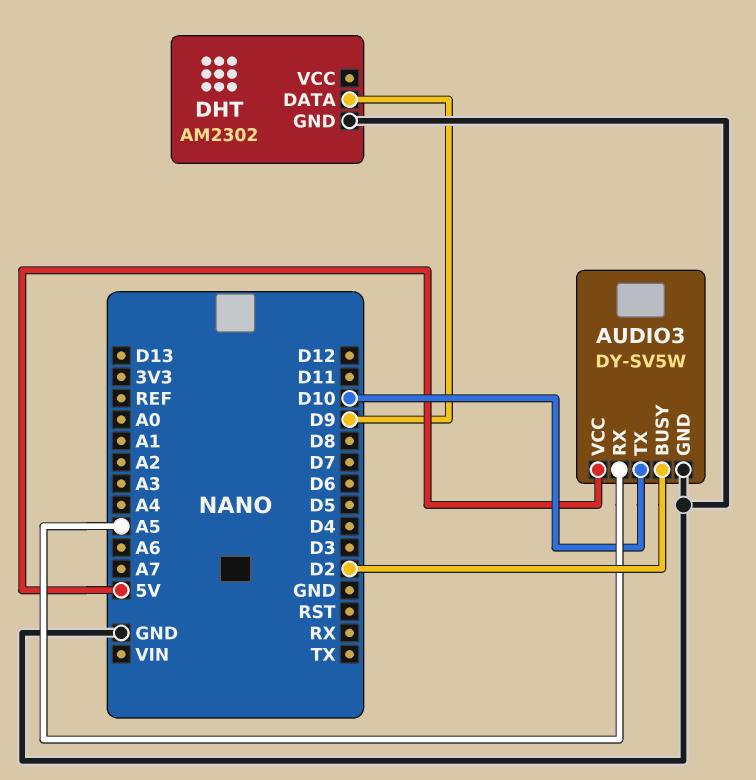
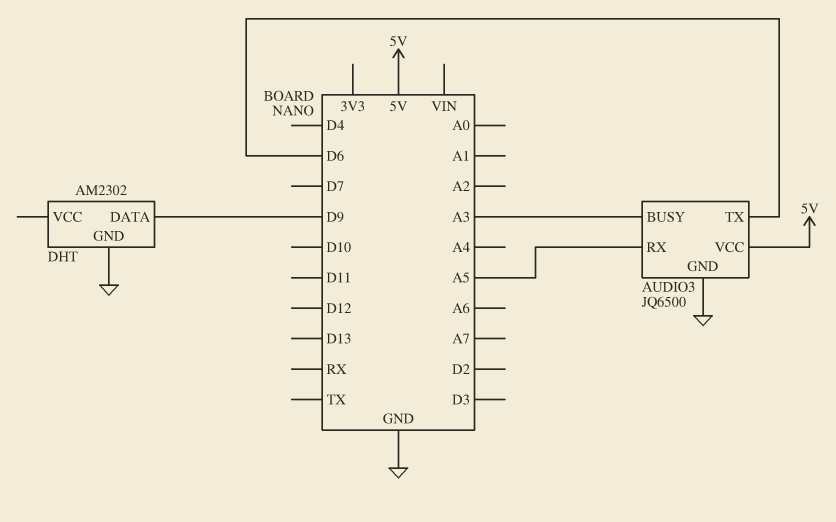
AUDIO3: DY-SV5W -> JQ6500
AUDIO3 pin BUSY: D2 -> A3
AUDIO3 pin TX: D10 -> D6

